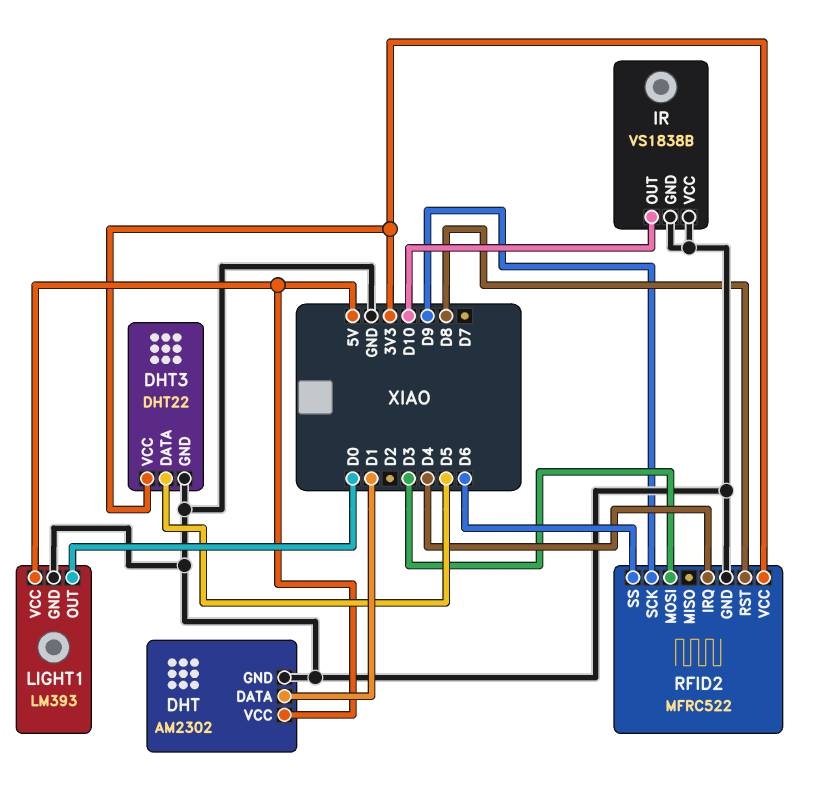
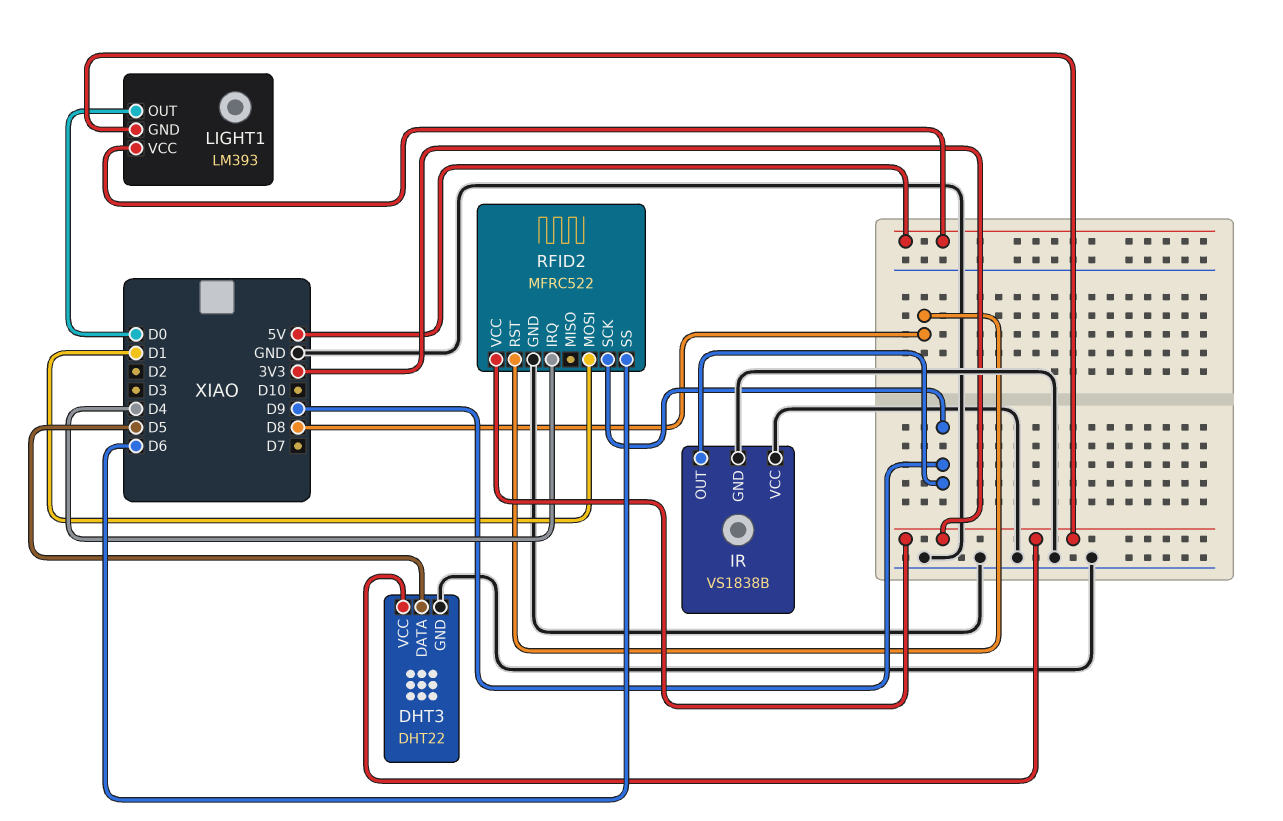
DHT: AM2302 -> none
DHT pin DATA: D1 -> none
DHT pin GND: GND -> none
DHT pin VCC: 5V -> none
IR pin OUT: D10 -> D9
LIGHT1 pin GND: GND -> 3V3
RFID2 pin MOSI: D3 -> D1

